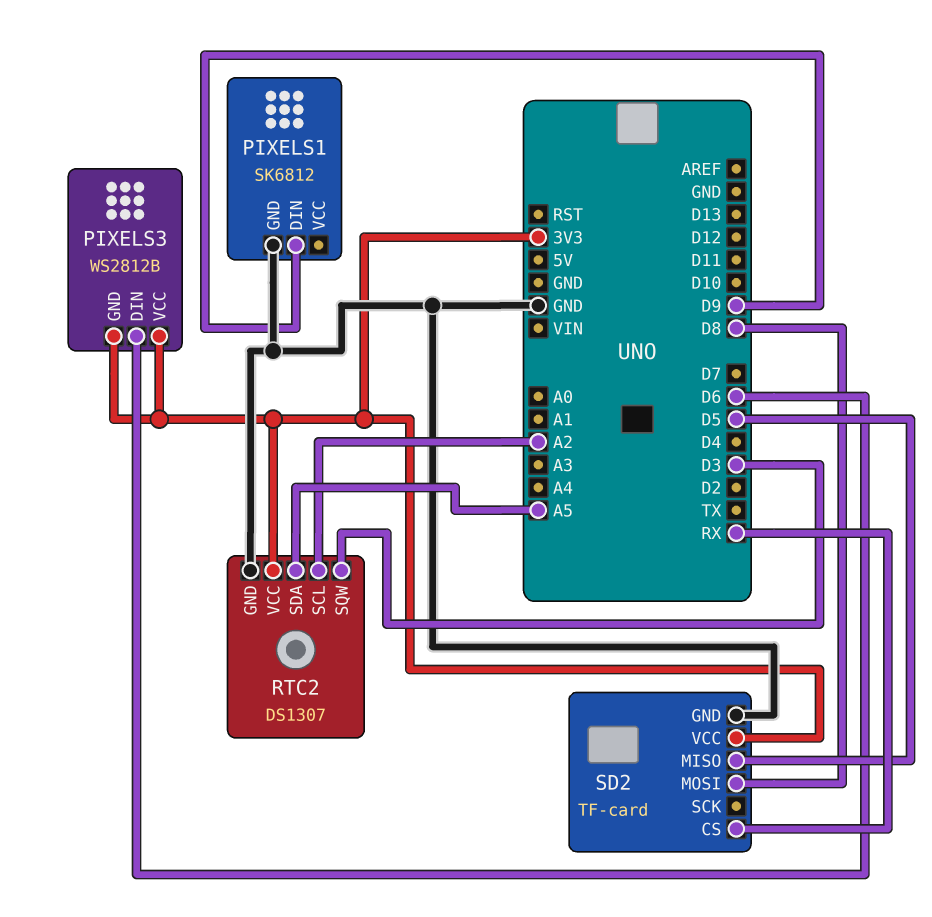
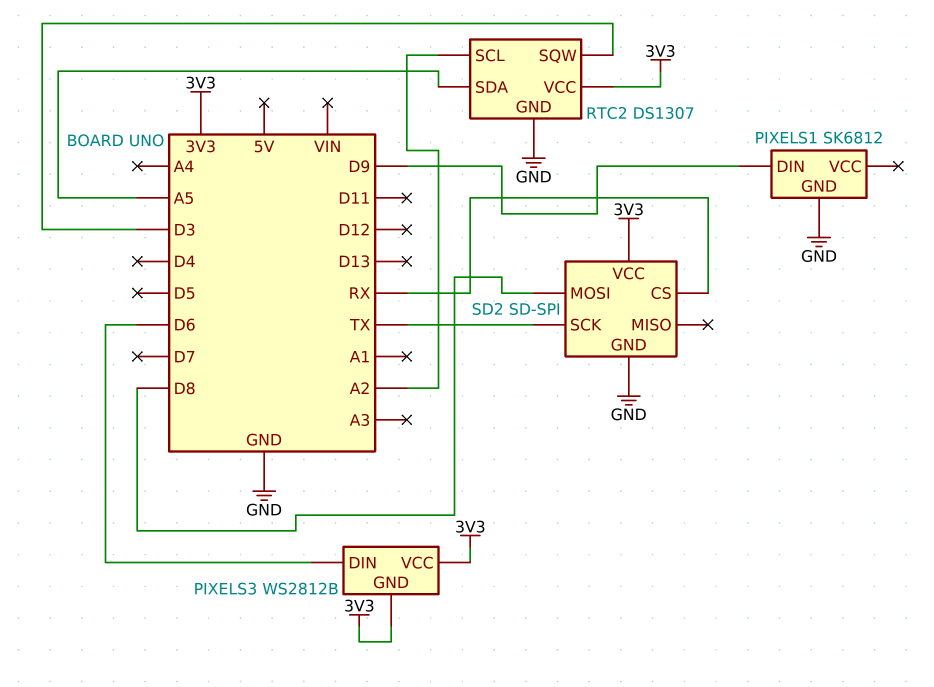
SD2: TF-card -> SD-SPI
SD2 pin MISO: D5 -> none
SD2 pin SCK: none -> TX

